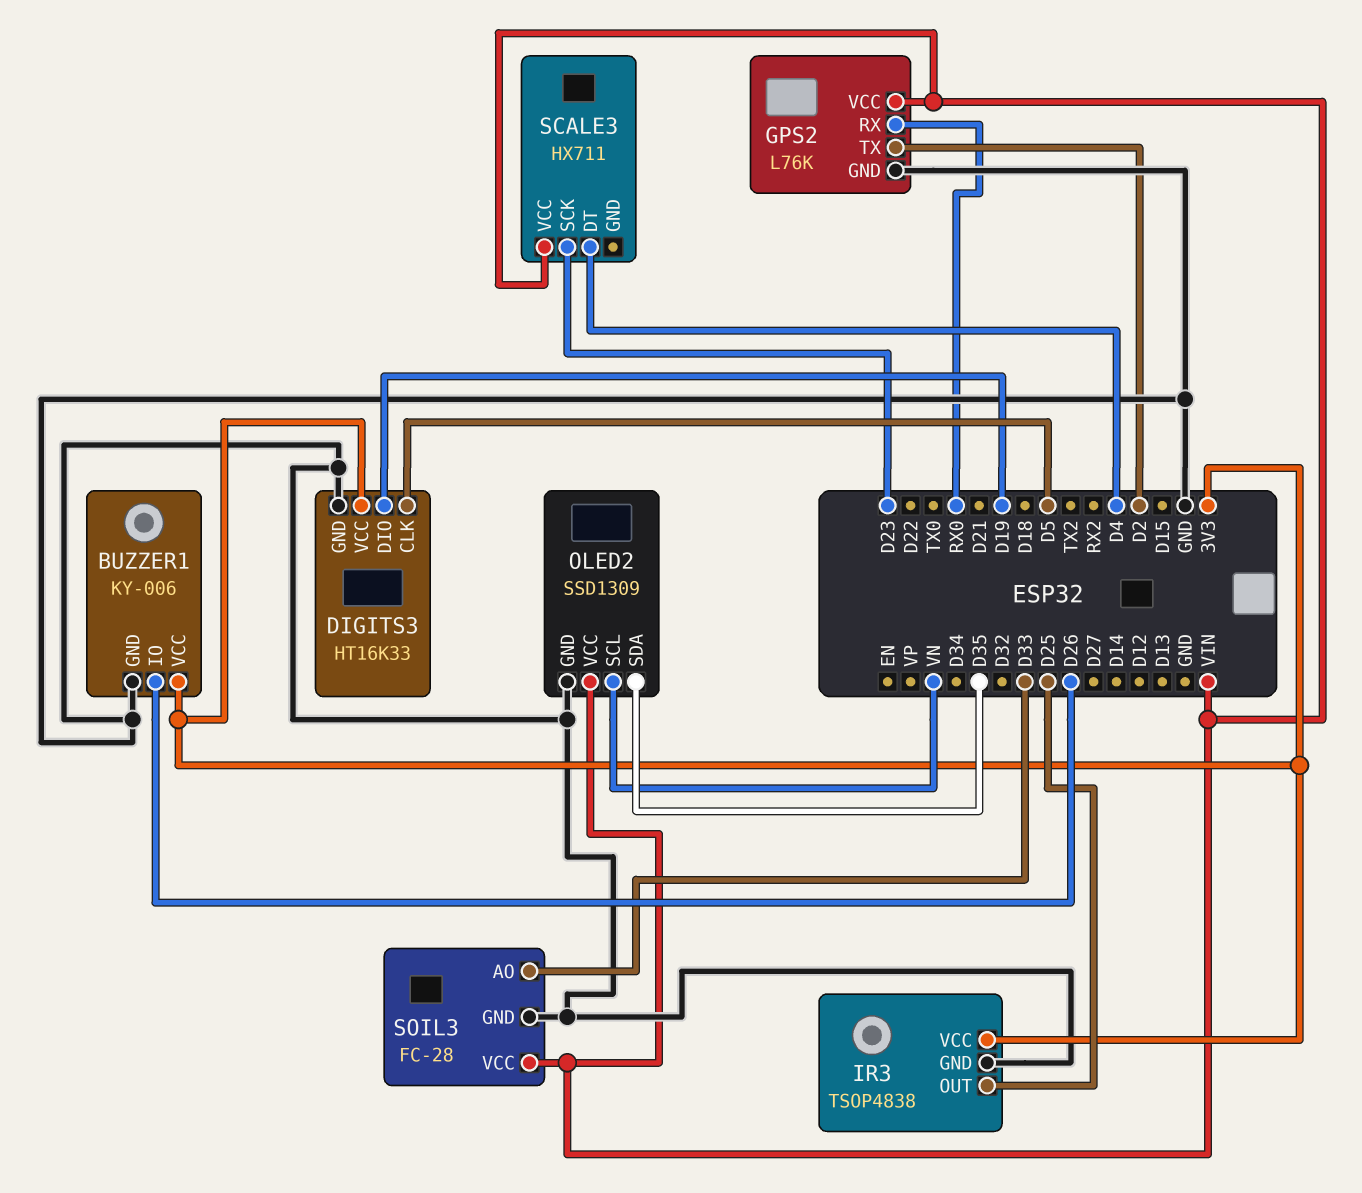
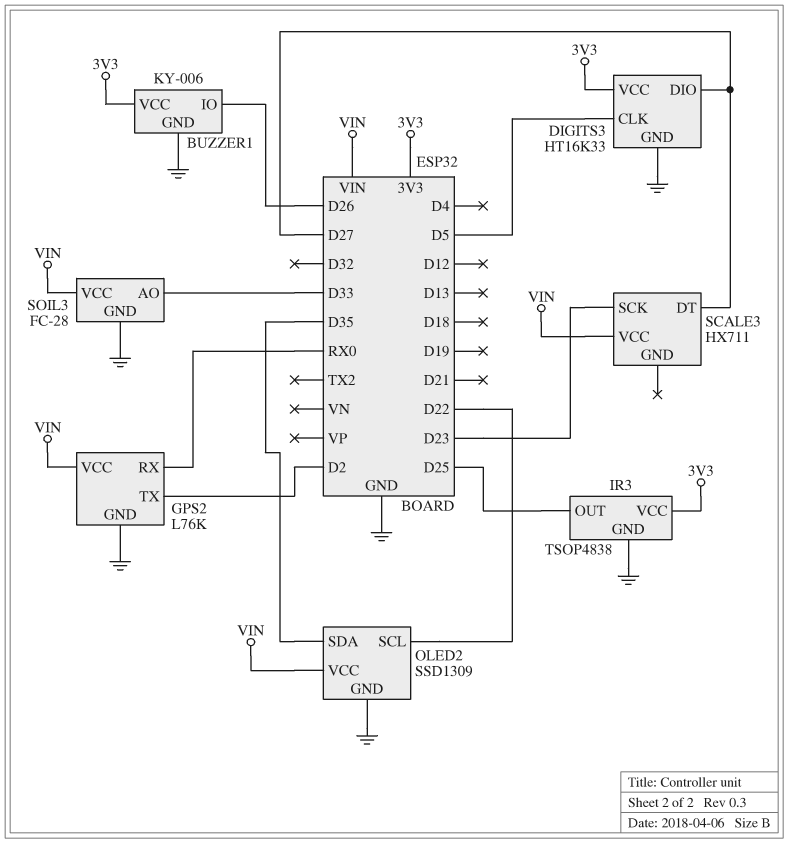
DIGITS3 pin DIO: D19 -> D27
OLED2 pin SCL: VN -> D22
SCALE3 pin DT: D4 -> D27

